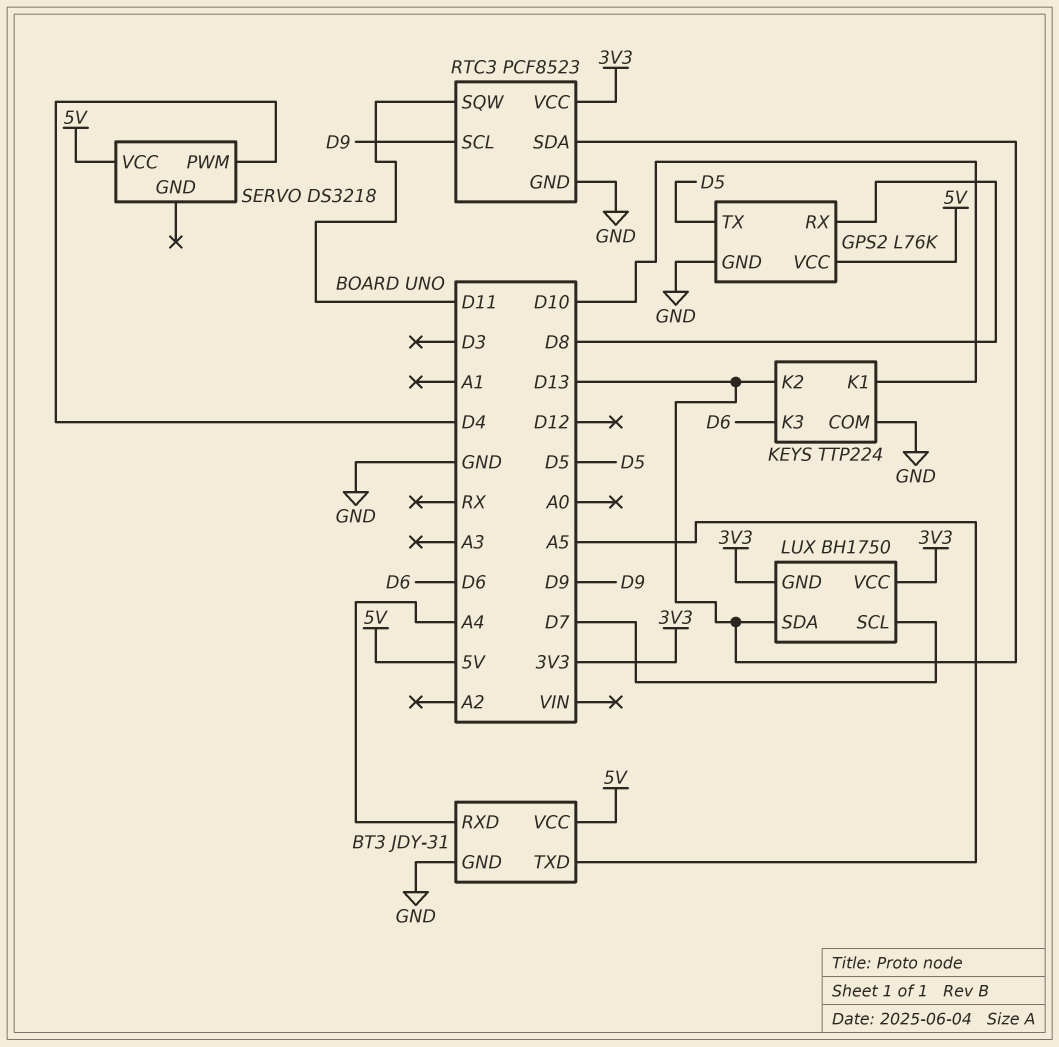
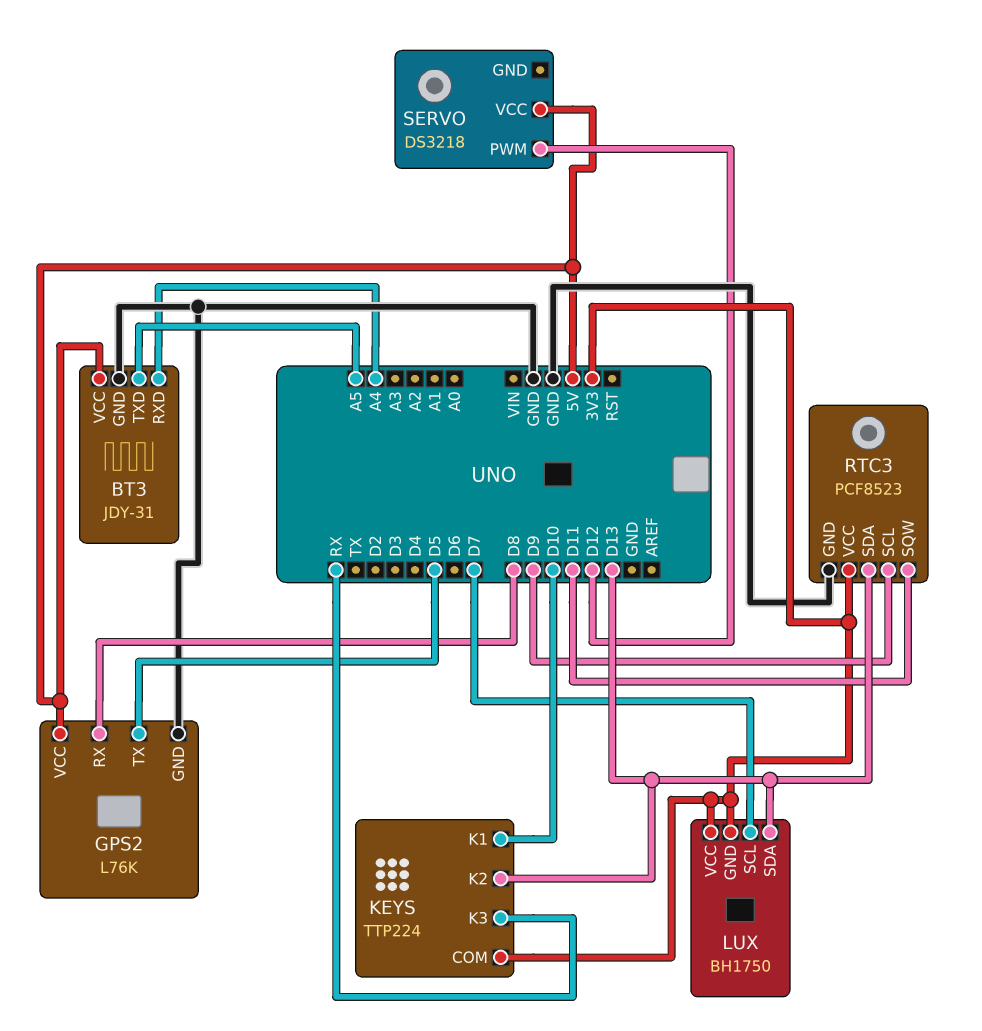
KEYS pin COM: GND -> 3V3
KEYS pin K3: D6 -> RX
SERVO pin PWM: D4 -> D12

